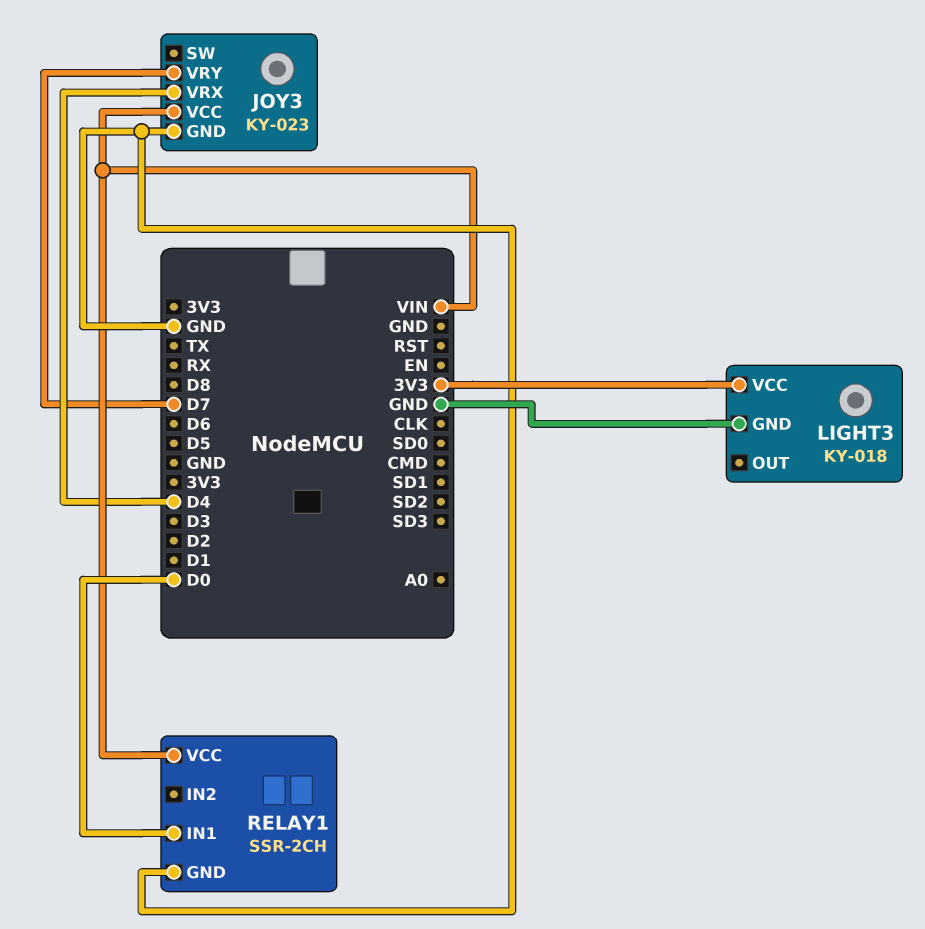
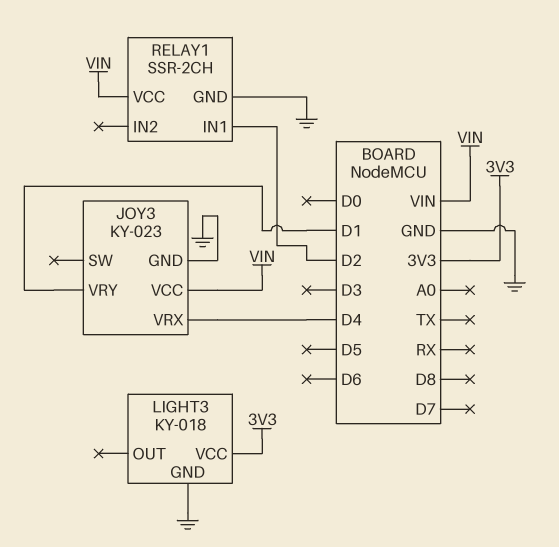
JOY3 pin VRY: D7 -> D1
RELAY1 pin IN1: D0 -> D2

